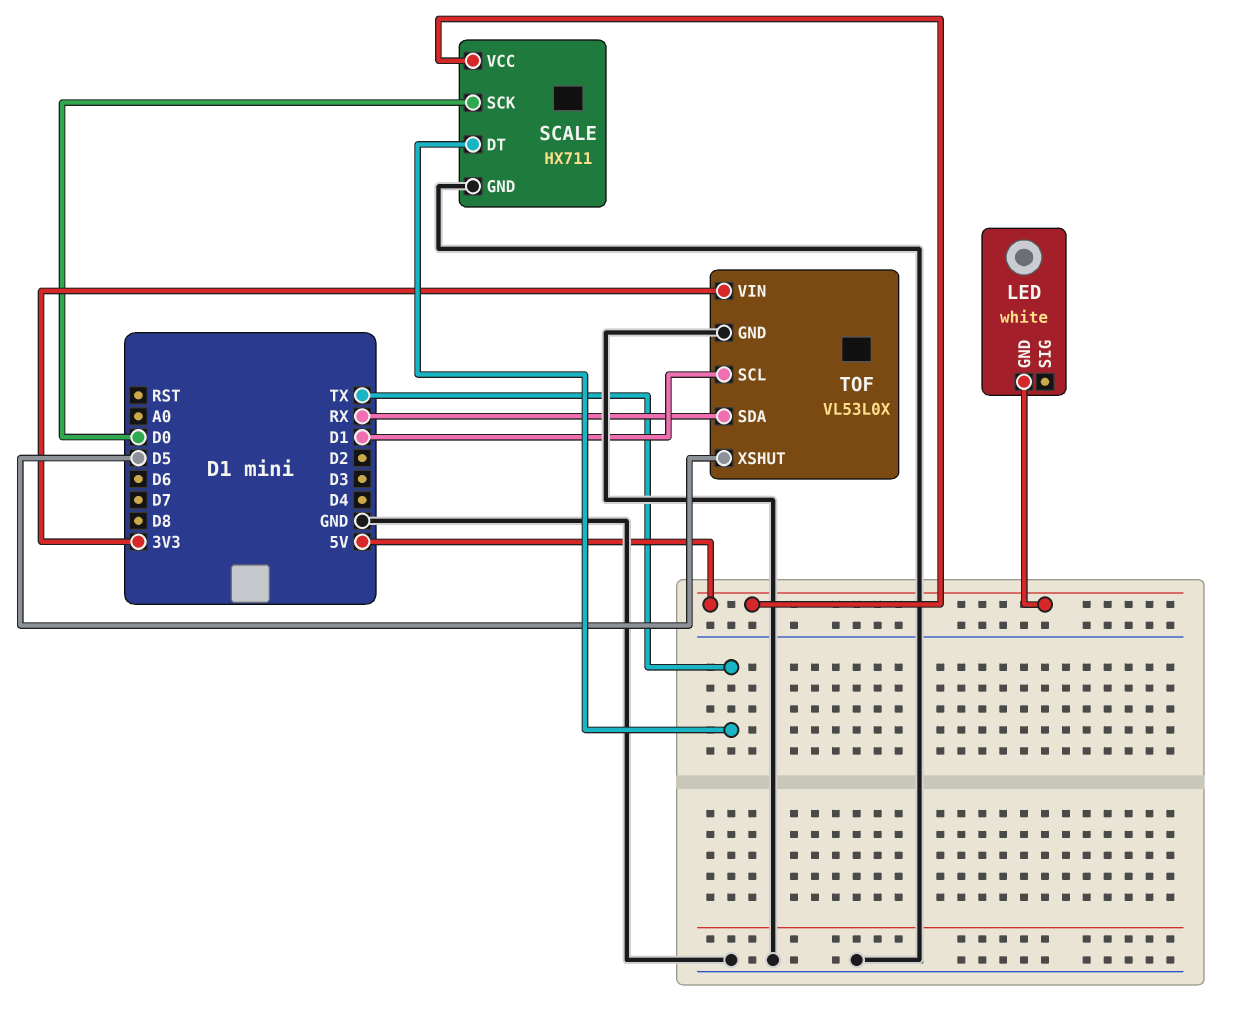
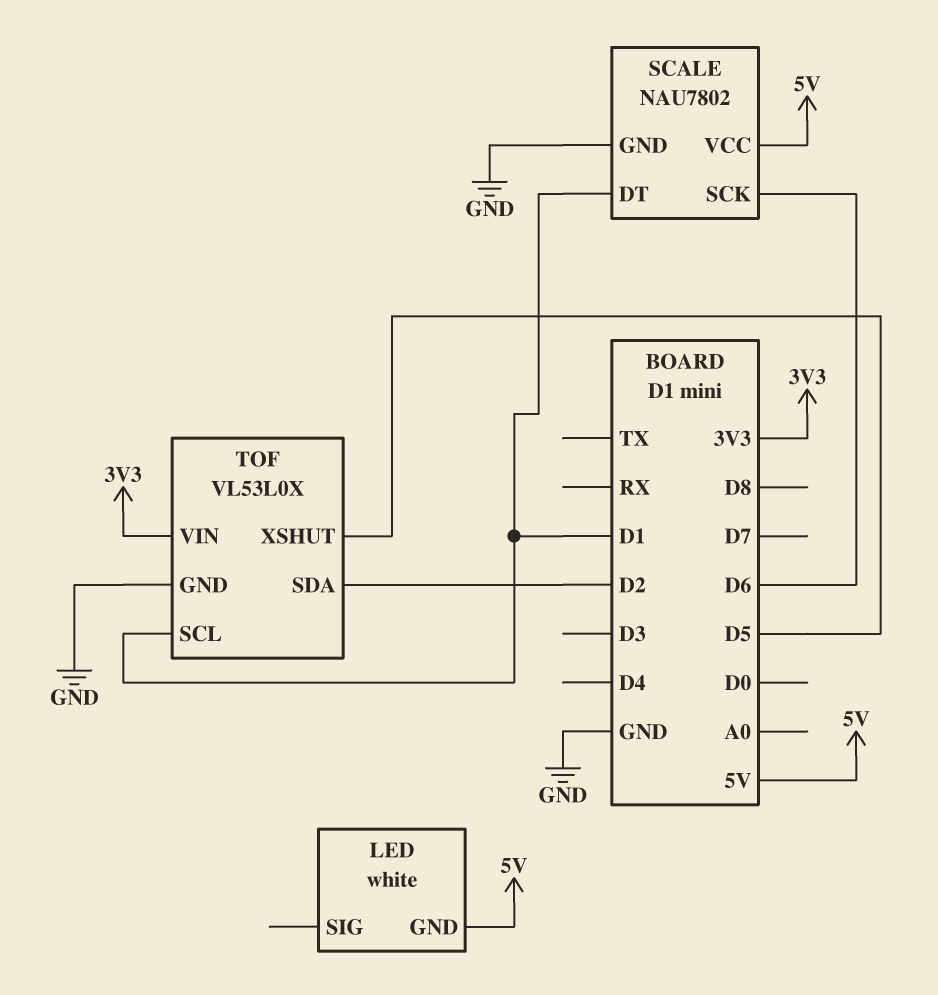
SCALE: HX711 -> NAU7802
SCALE pin DT: TX -> D1
SCALE pin SCK: D0 -> D6
TOF pin SDA: RX -> D2

